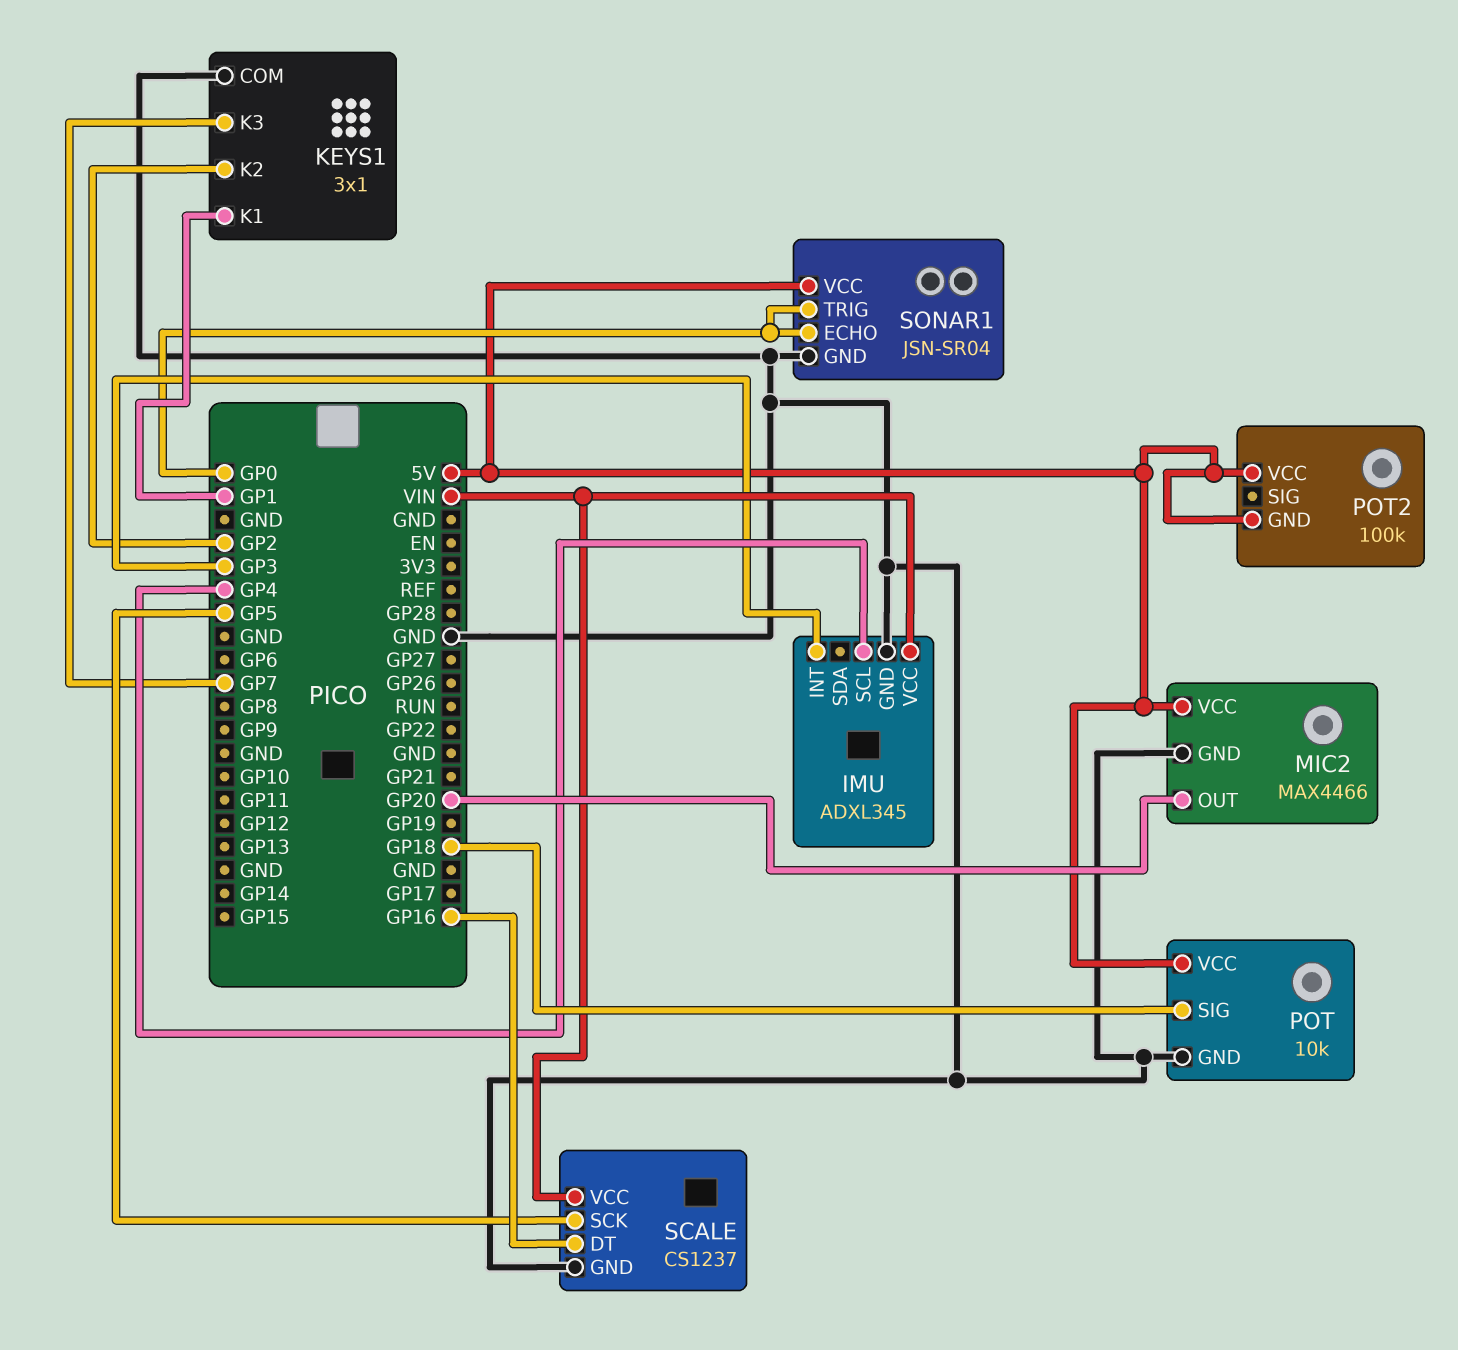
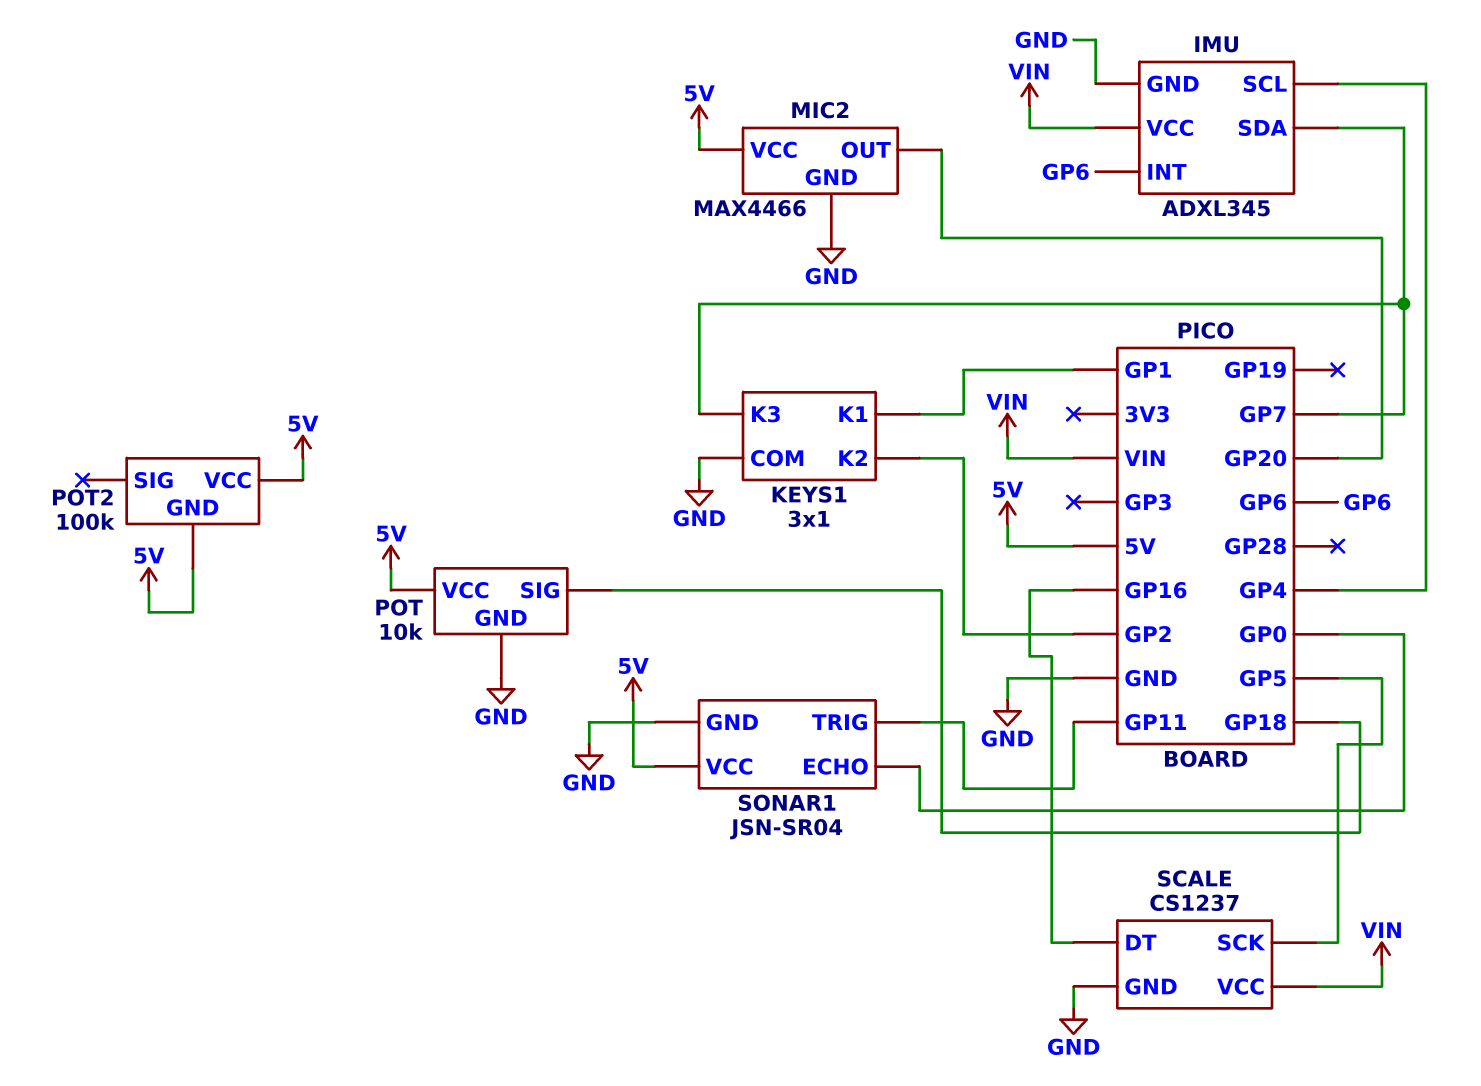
IMU pin INT: GP3 -> GP6
IMU pin SDA: none -> GP7
SONAR1 pin TRIG: GP0 -> GP11

